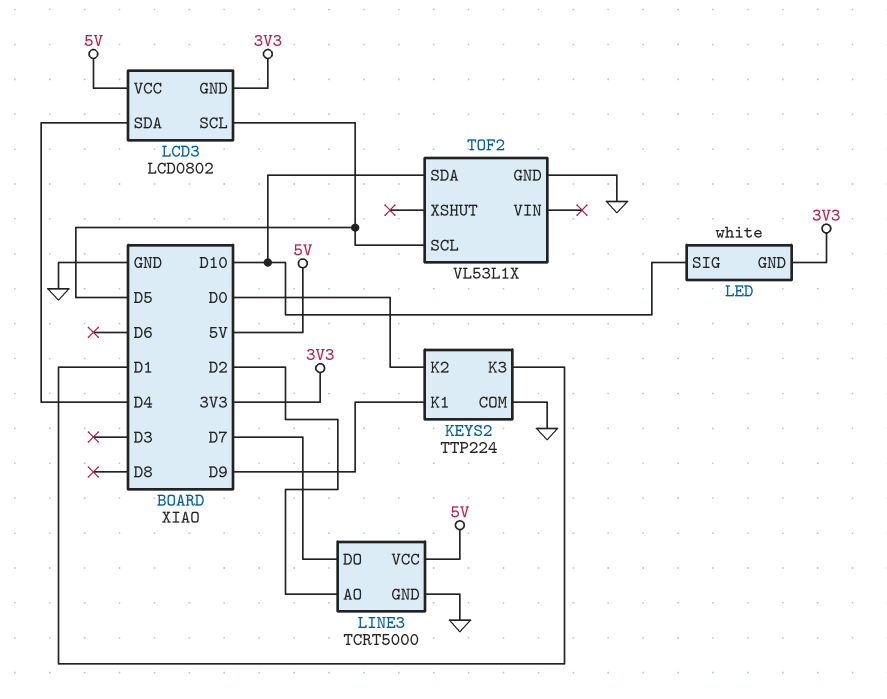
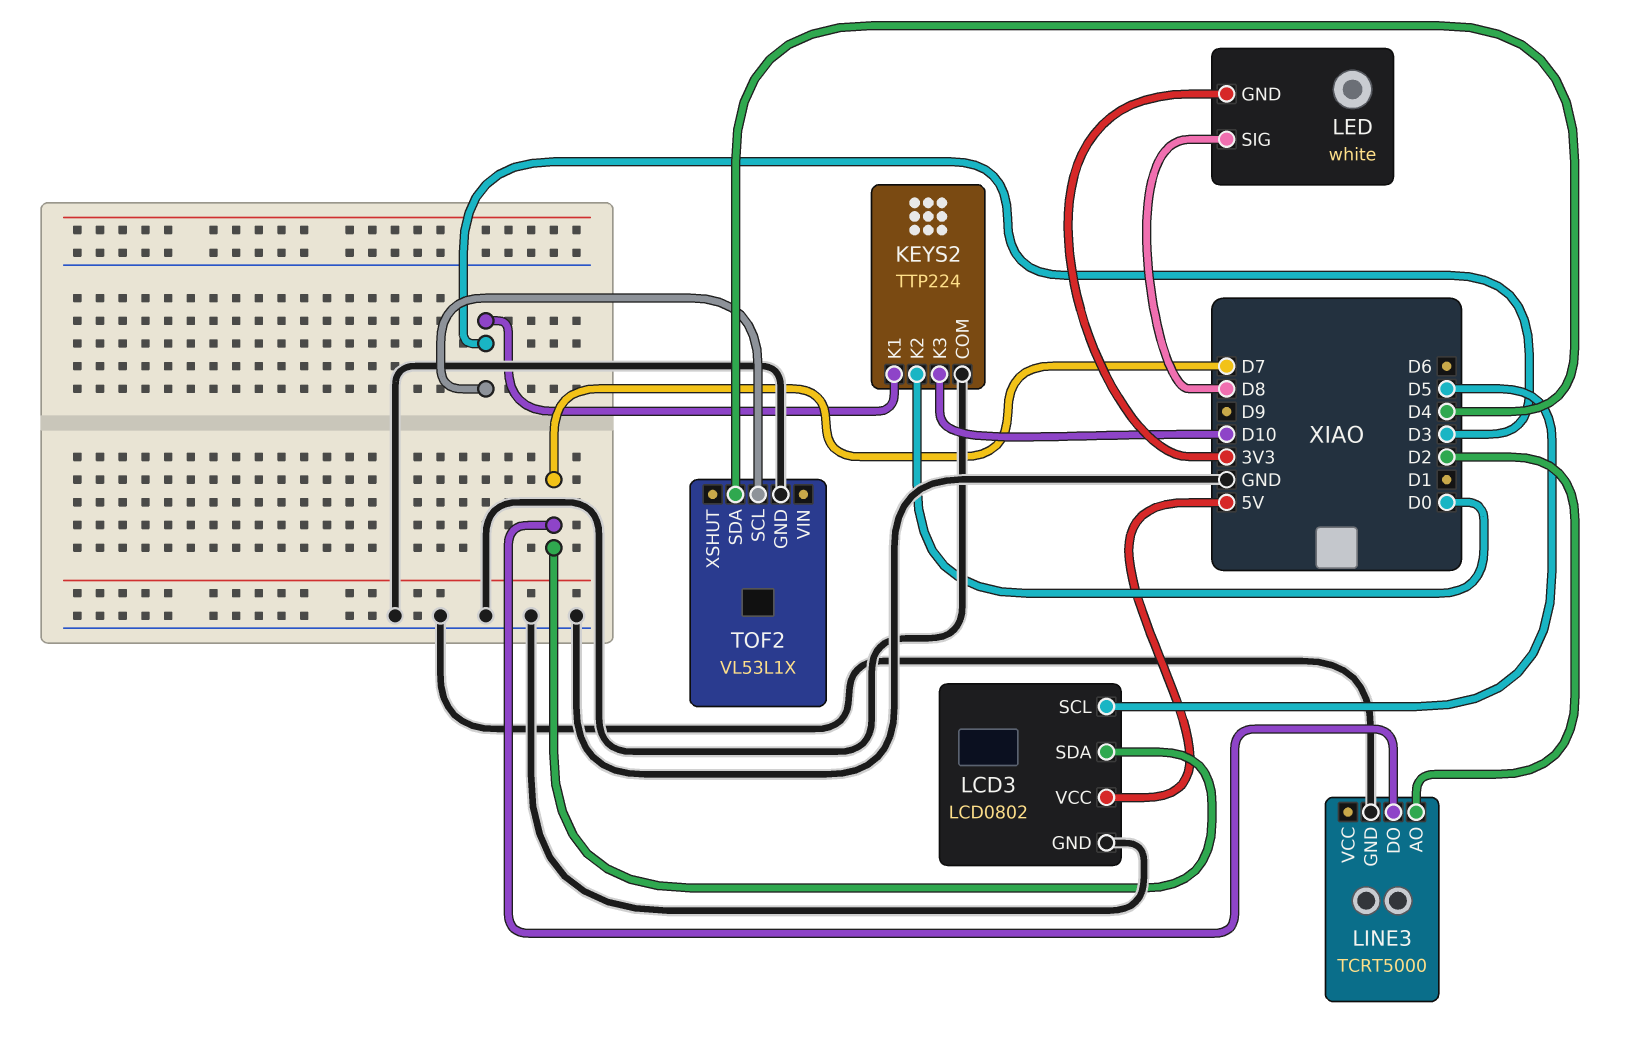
KEYS2 pin K1: D9 -> D3
KEYS2 pin K3: D1 -> D10
LCD3 pin GND: 3V3 -> GND
LCD3 pin SDA: D4 -> D7
LED pin SIG: D10 -> D8
LINE3 pin VCC: 5V -> none
TOF2 pin SCL: D5 -> D3
TOF2 pin SDA: D10 -> D4

